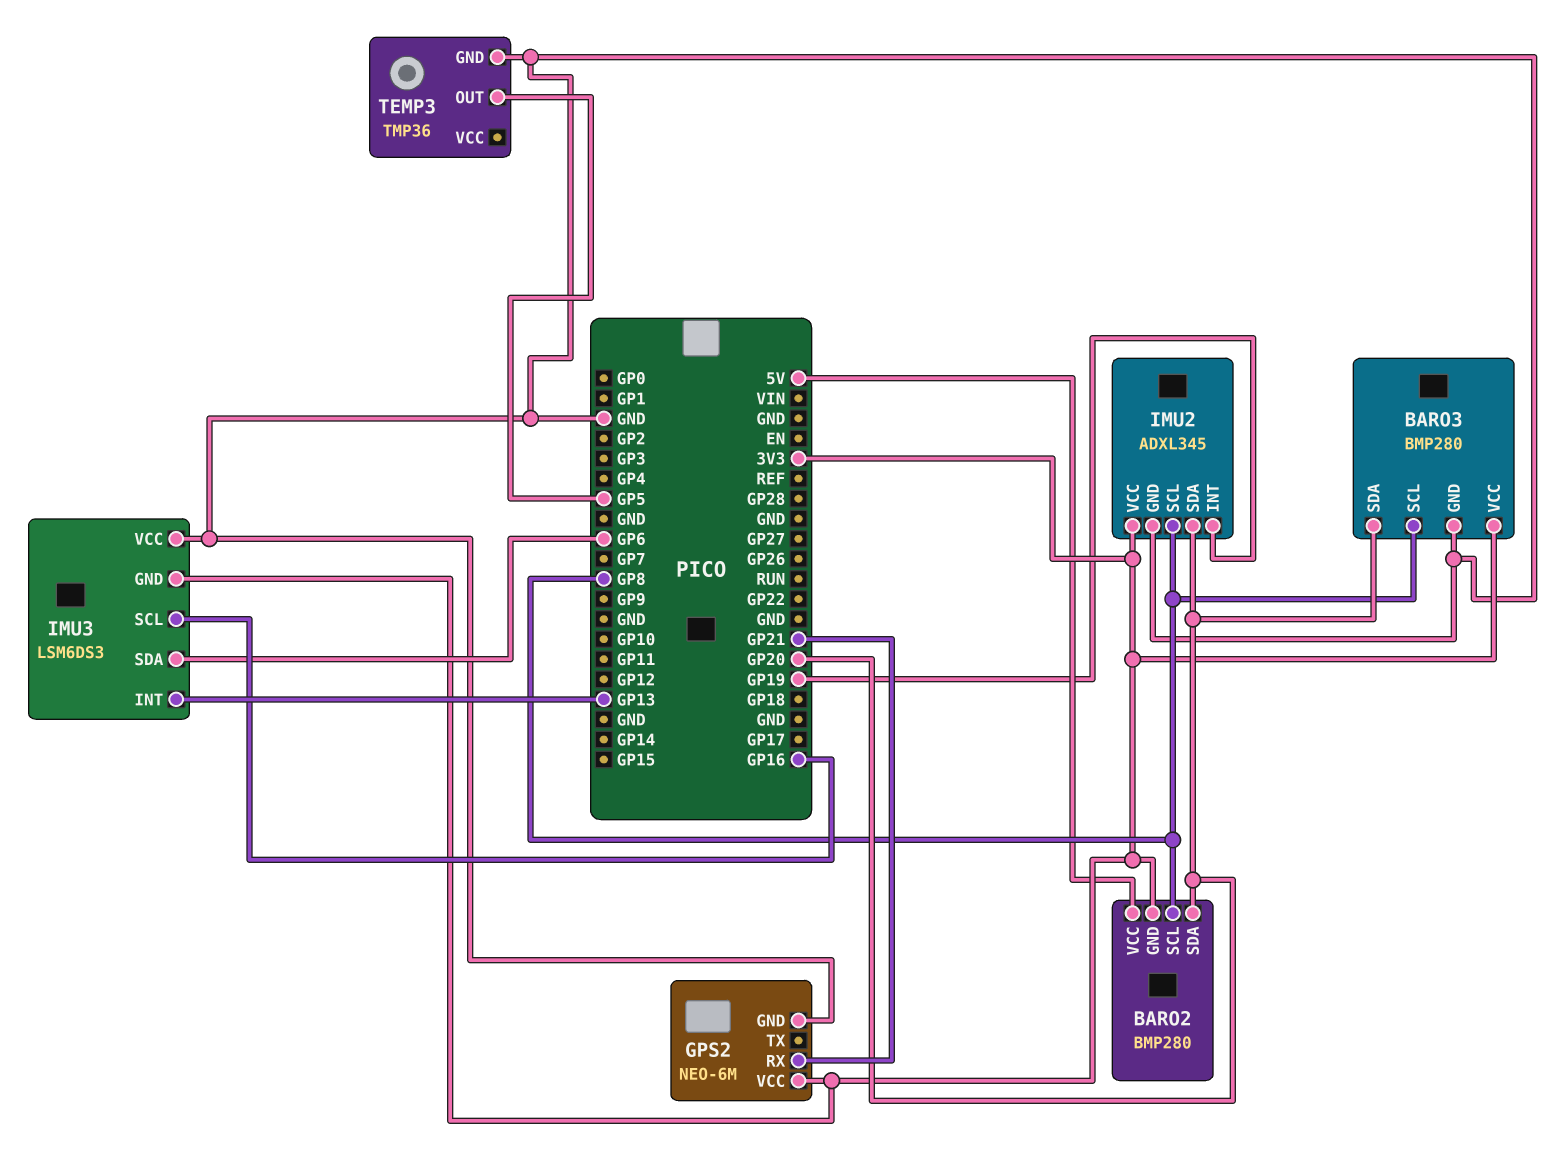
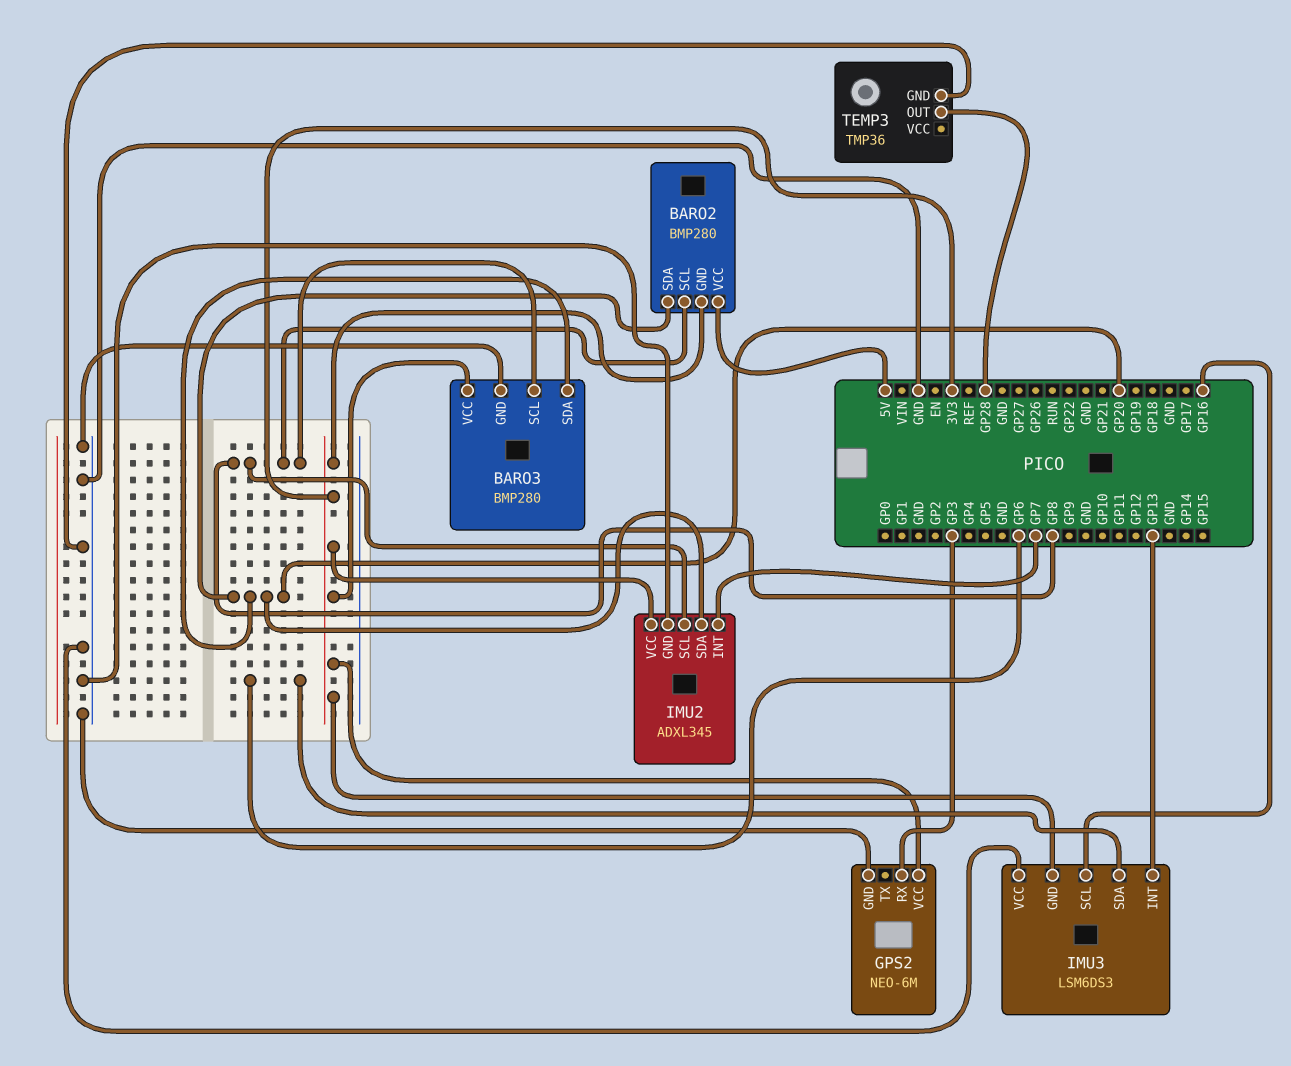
GPS2 pin RX: GP21 -> GP3
IMU2 pin INT: GP19 -> GP7
TEMP3 pin OUT: GP5 -> GP28

